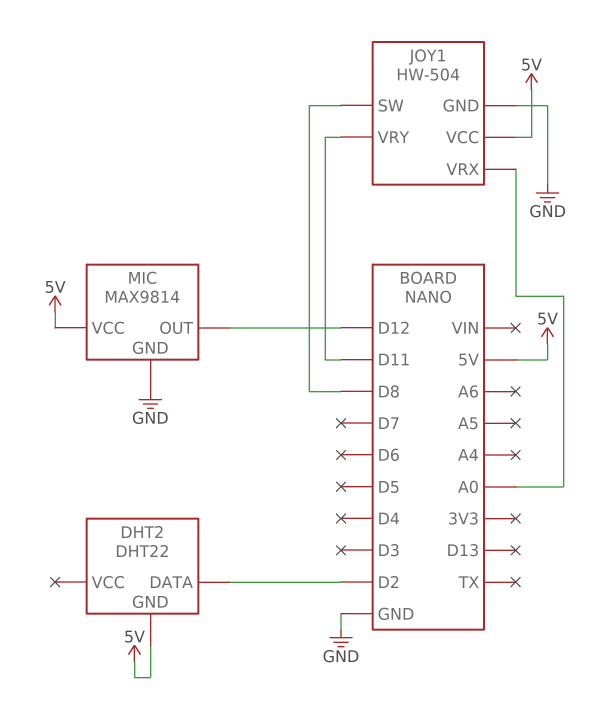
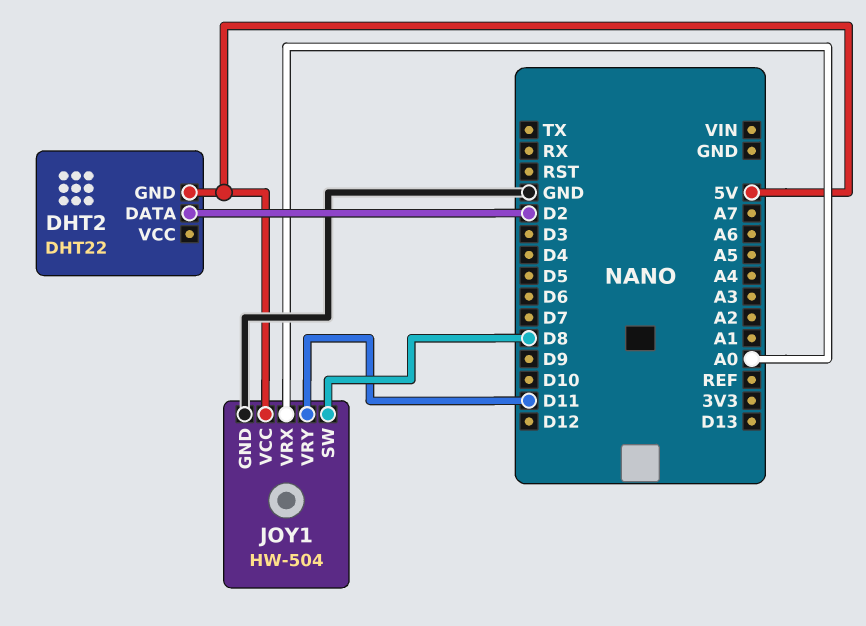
MIC: MAX9814 -> none
MIC pin GND: GND -> none
MIC pin OUT: D12 -> none
MIC pin VCC: 5V -> none

